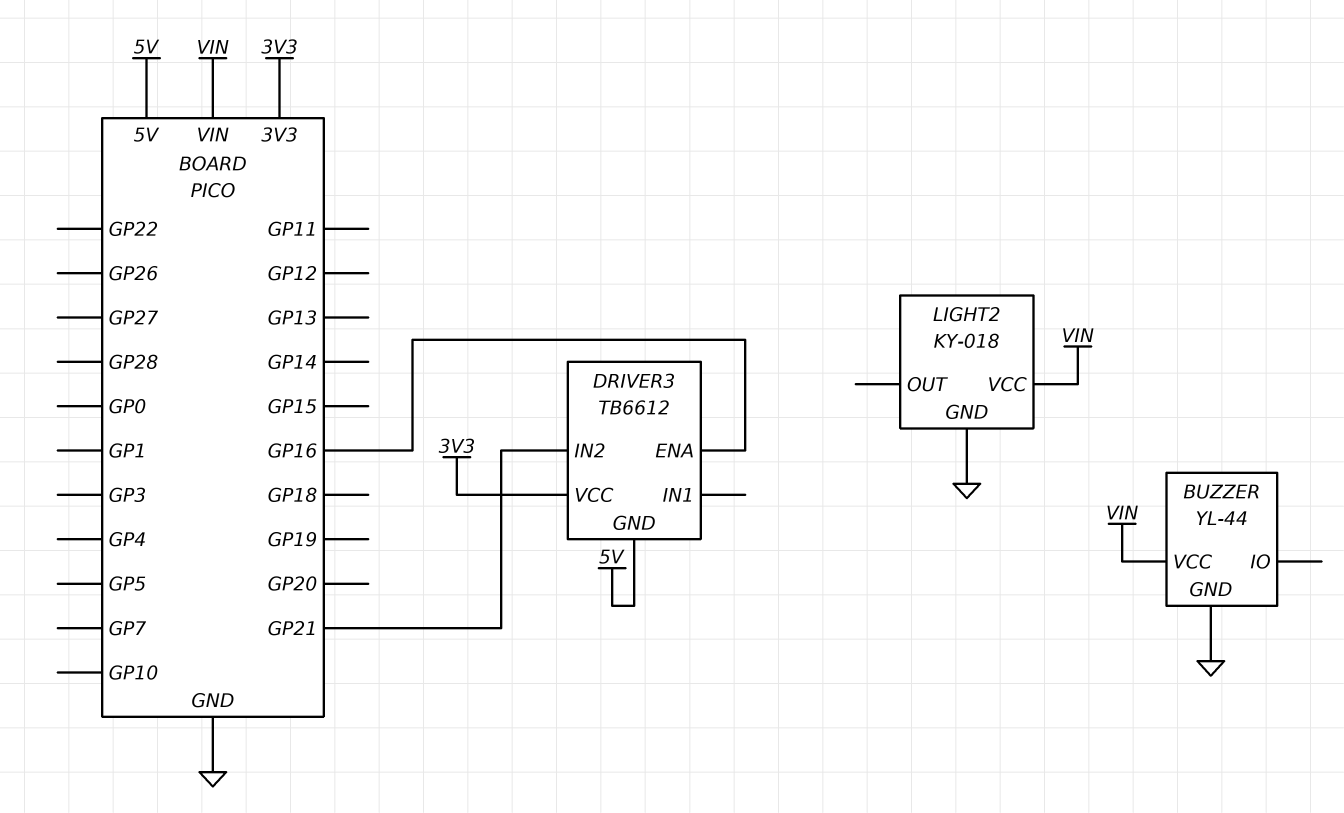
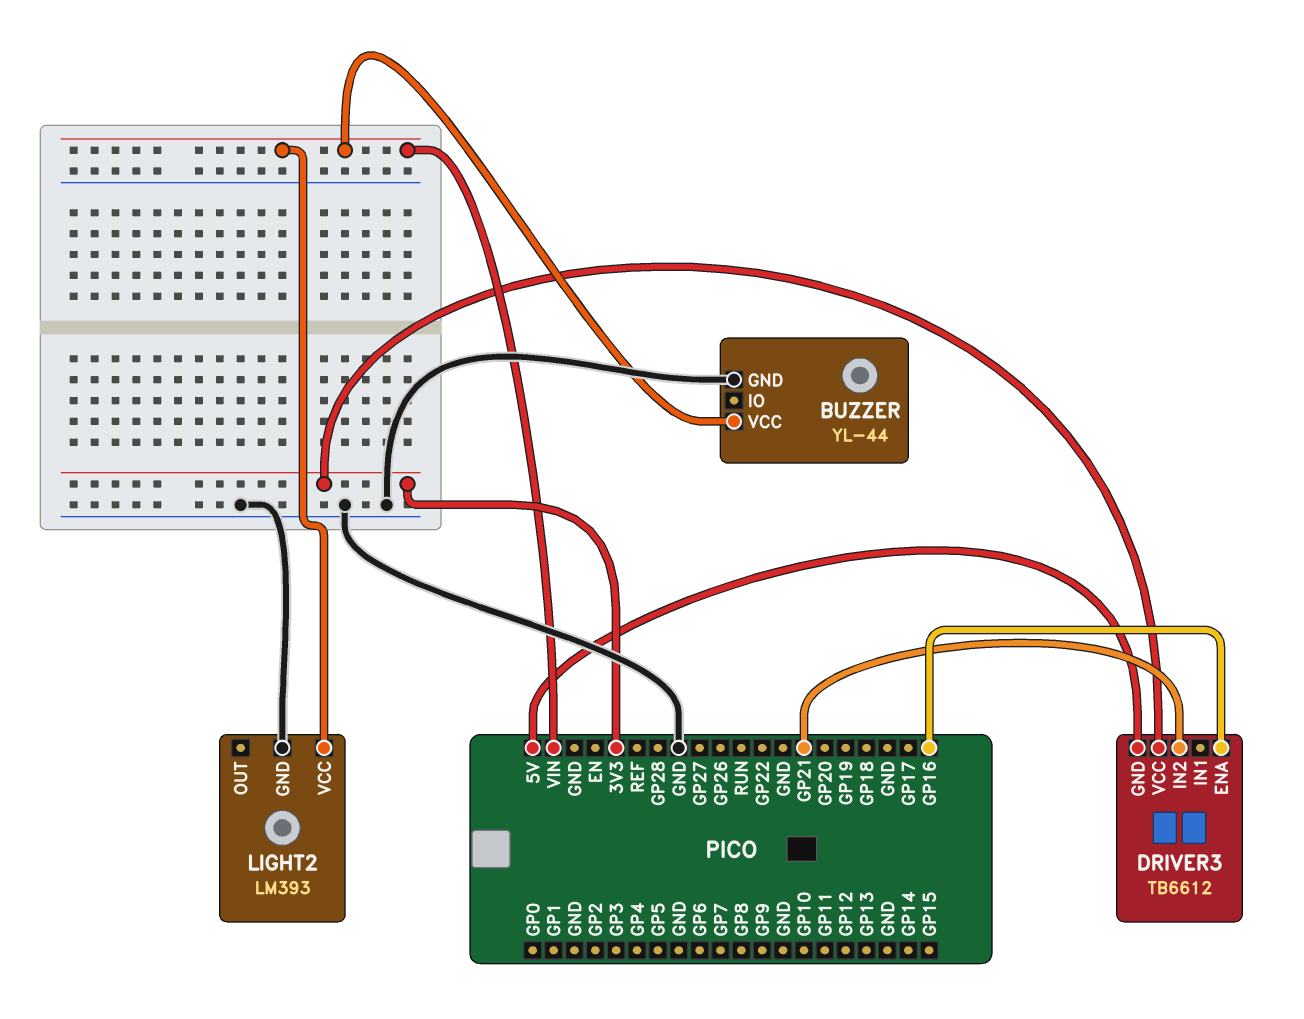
LIGHT2: KY-018 -> LM393

